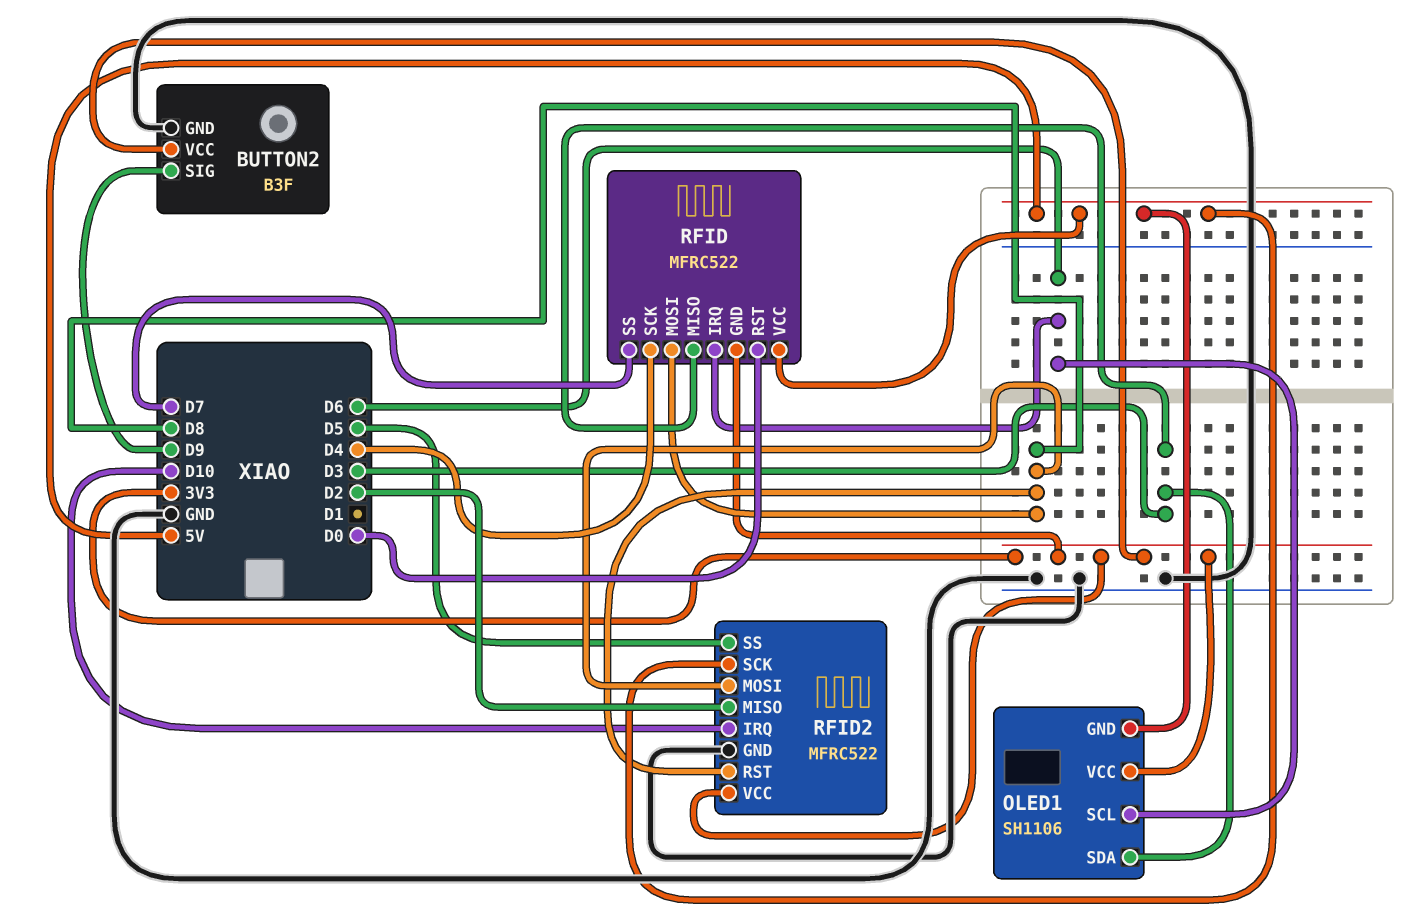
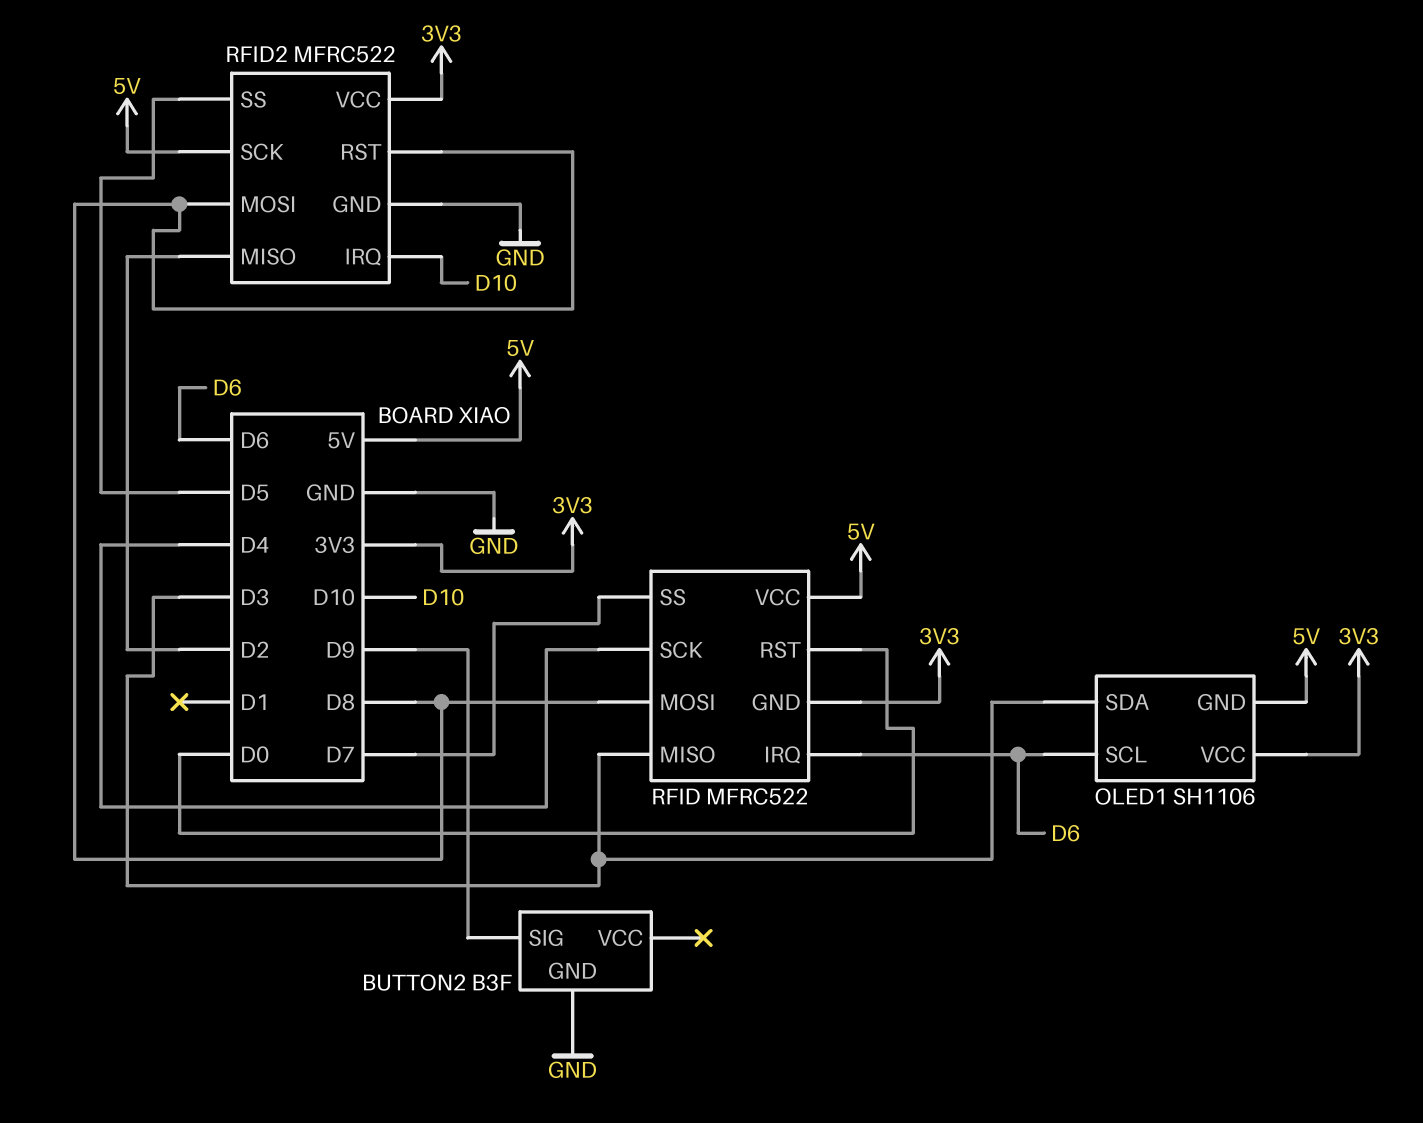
BUTTON2 pin VCC: 3V3 -> none

